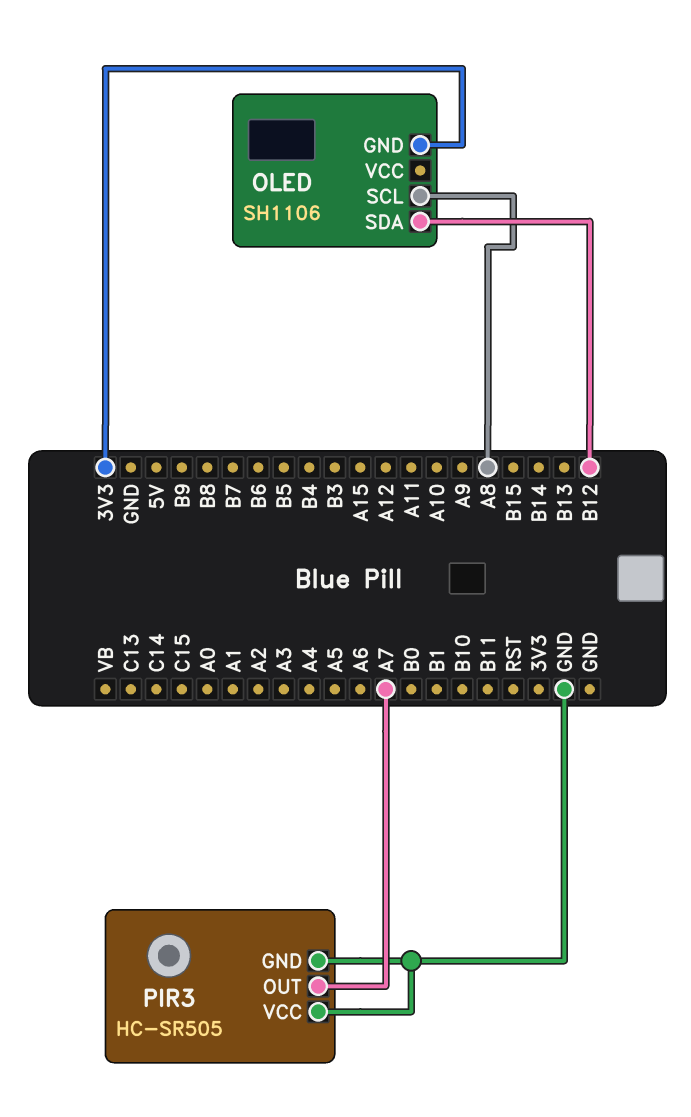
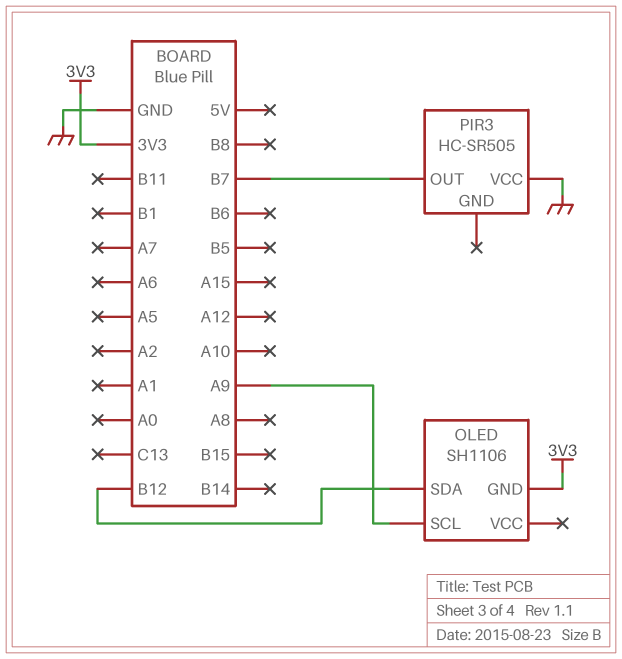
OLED pin SCL: A8 -> A9
PIR3 pin GND: GND -> none
PIR3 pin OUT: A7 -> B7

